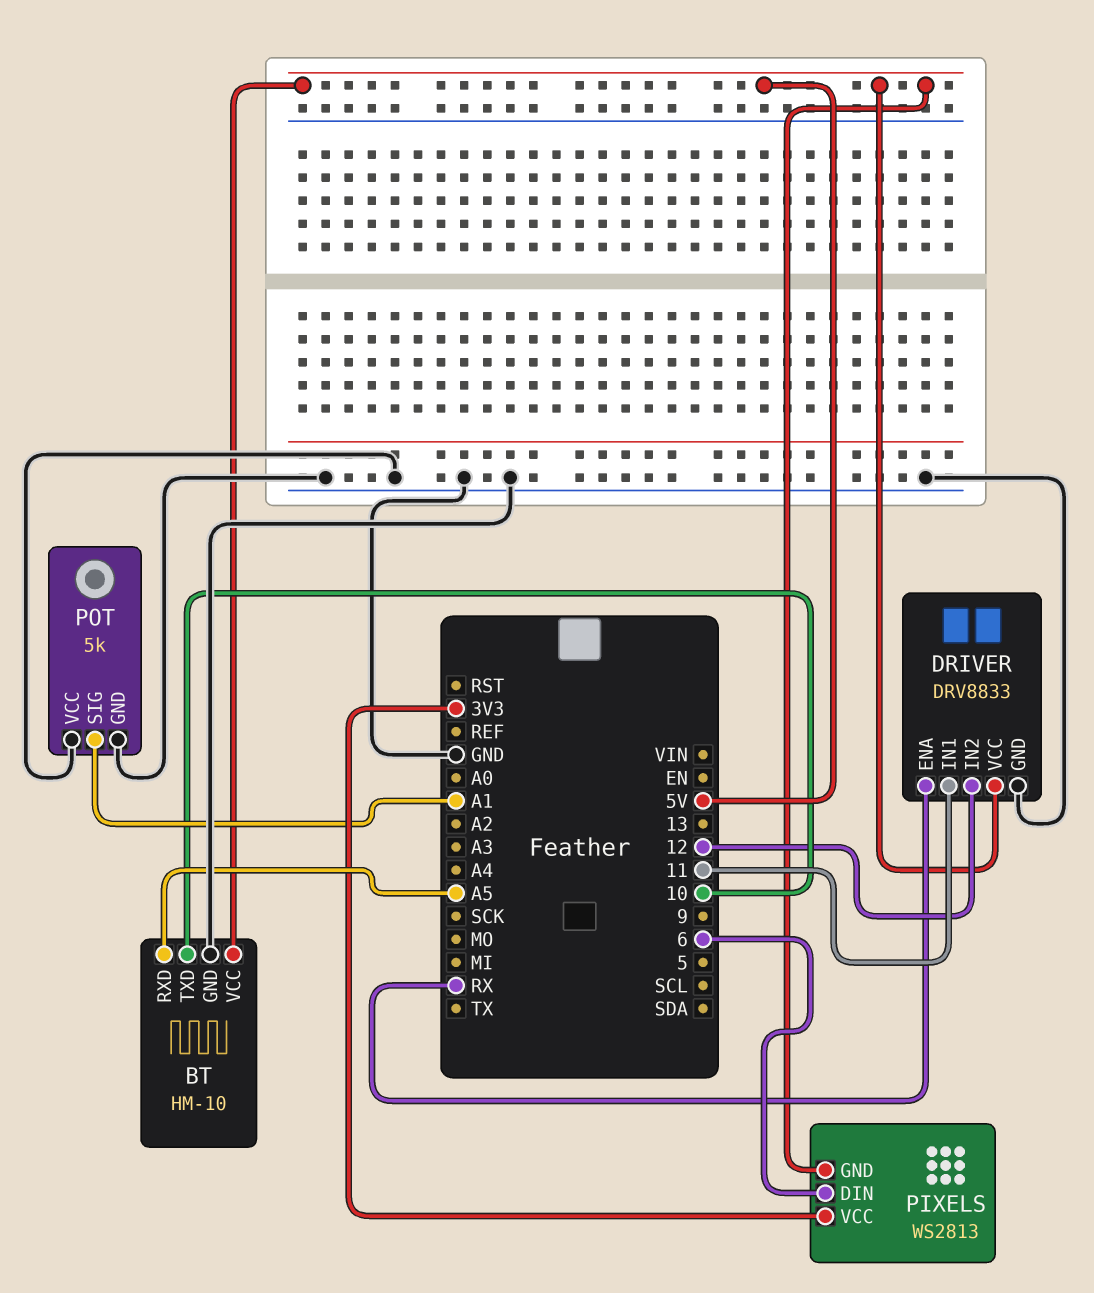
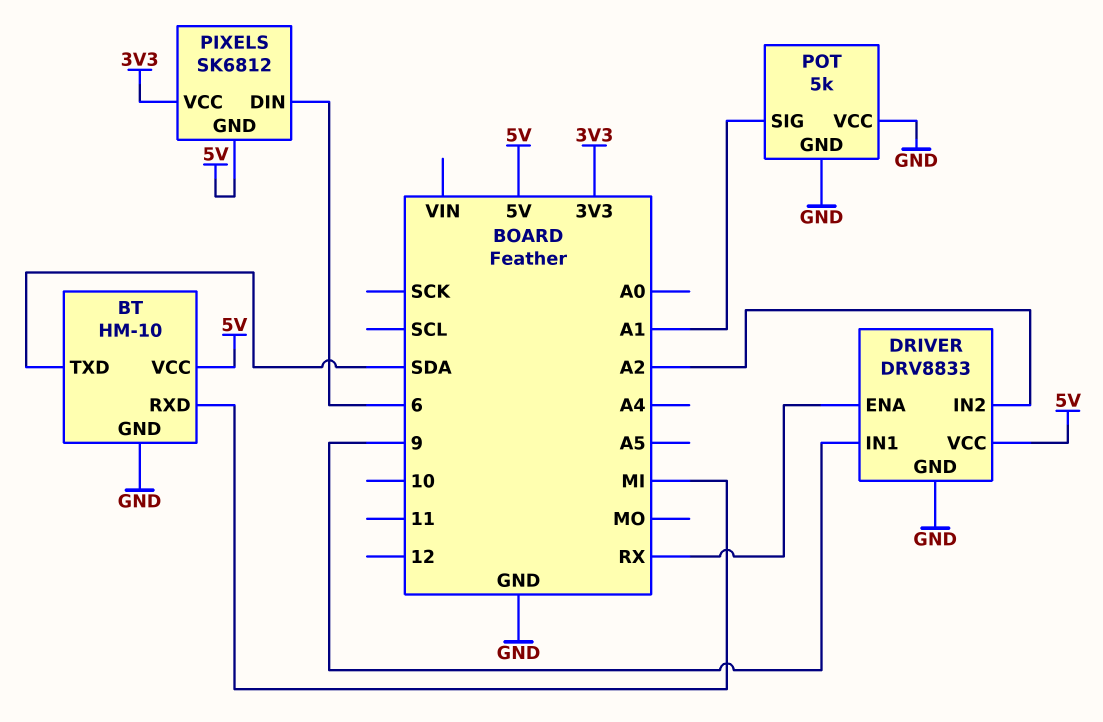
BT pin RXD: A5 -> MI
BT pin TXD: 10 -> SDA
DRIVER pin IN1: 11 -> 9
DRIVER pin IN2: 12 -> A2
PIXELS: WS2813 -> SK6812

